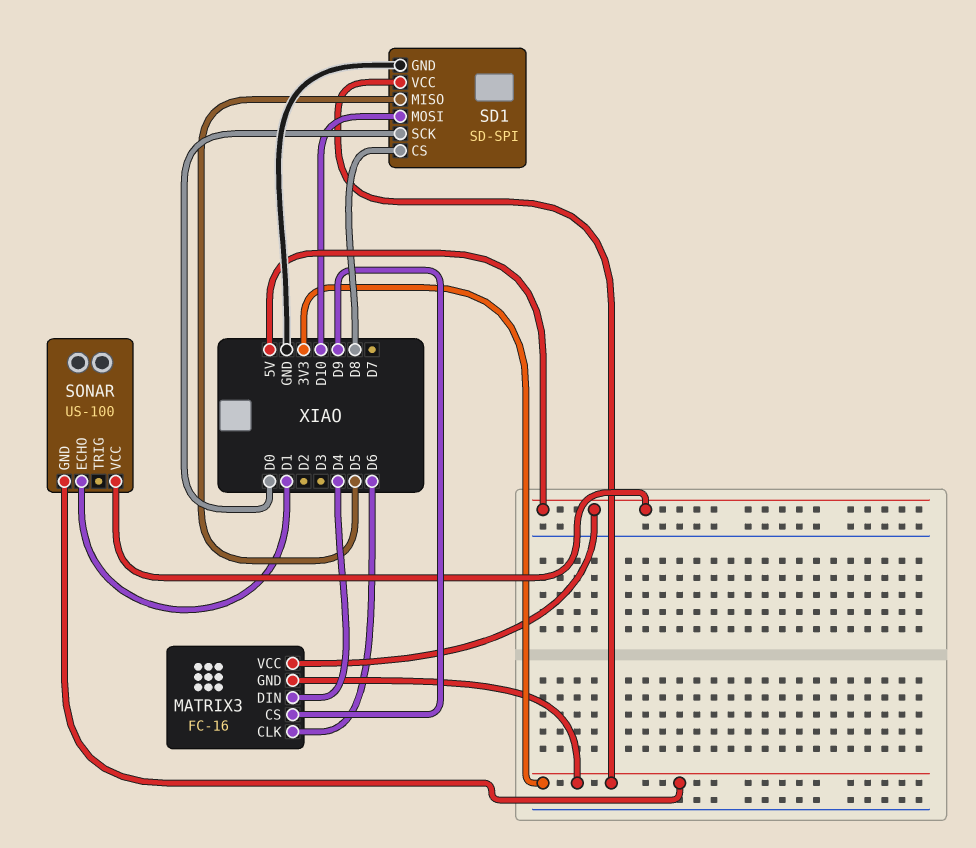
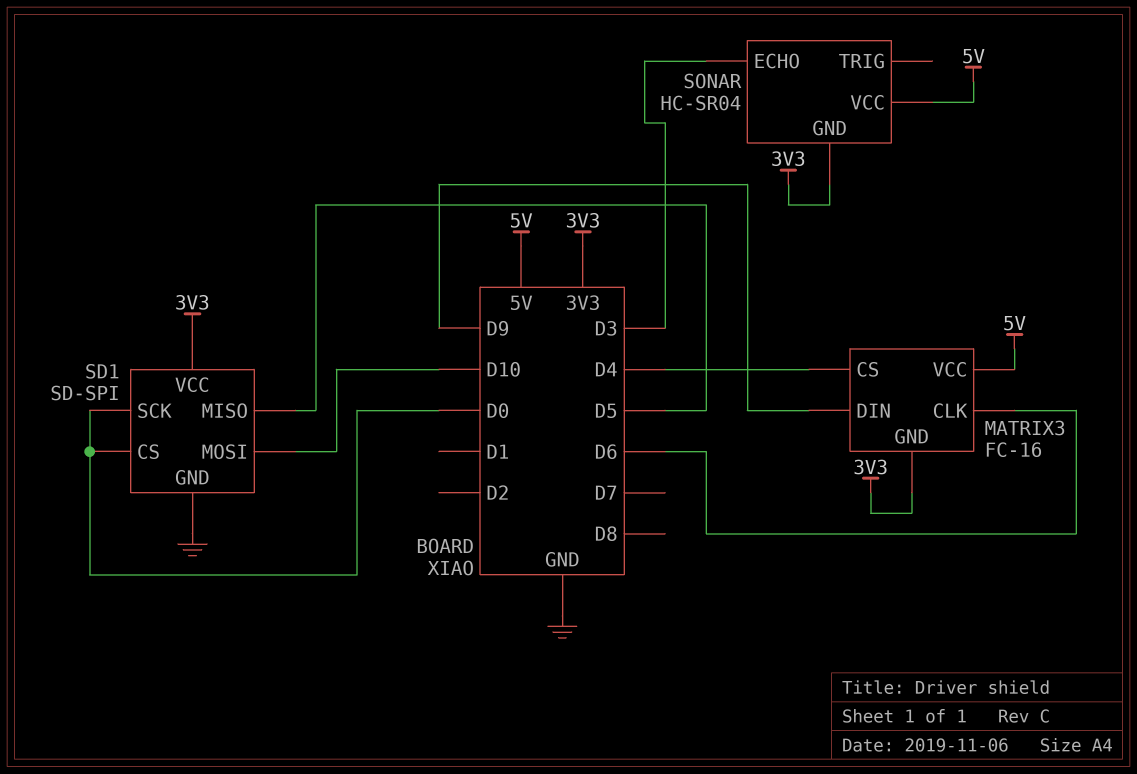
MATRIX3 pin CS: D9 -> D4
MATRIX3 pin DIN: D4 -> D9
SD1 pin CS: D8 -> D0
SONAR: US-100 -> HC-SR04
SONAR pin ECHO: D1 -> D3

